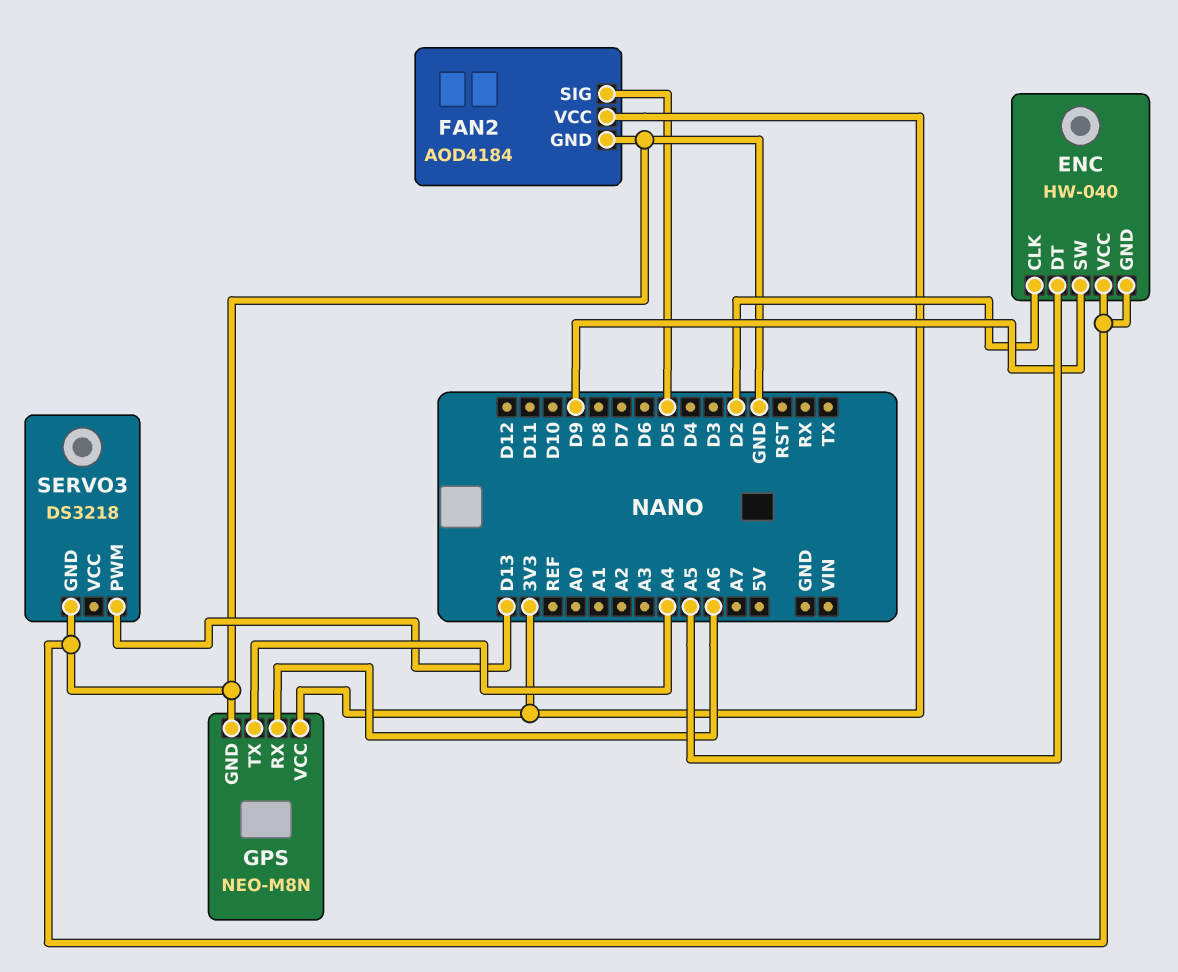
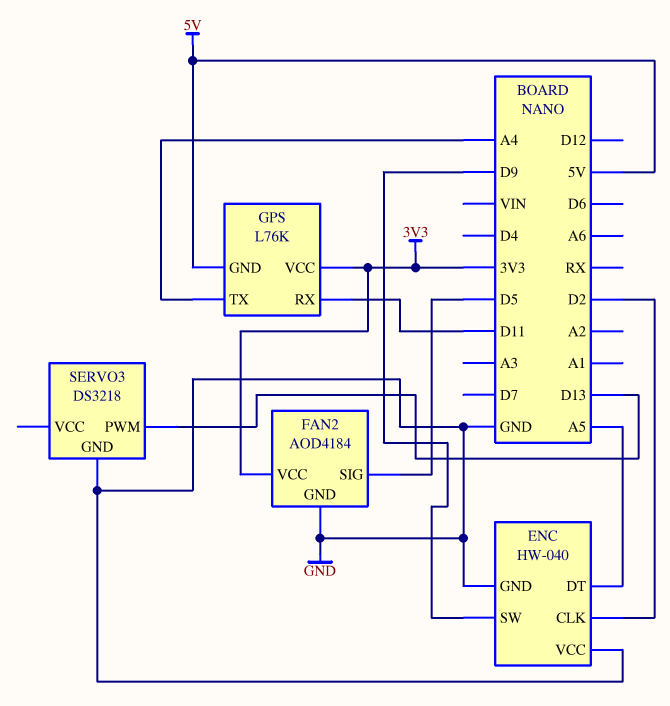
GPS: NEO-M8N -> L76K
GPS pin GND: GND -> 5V
GPS pin RX: A6 -> D11

